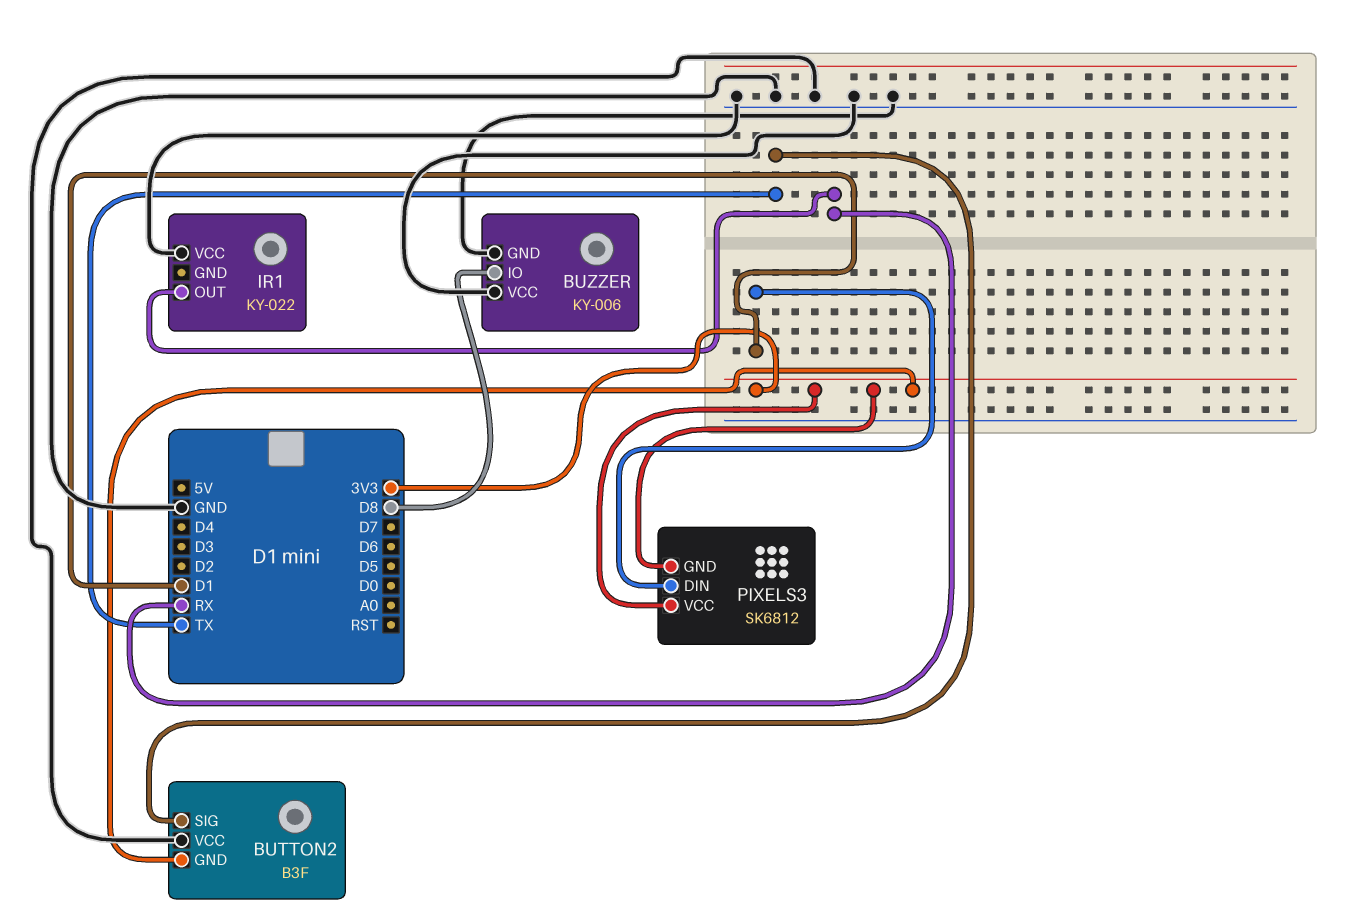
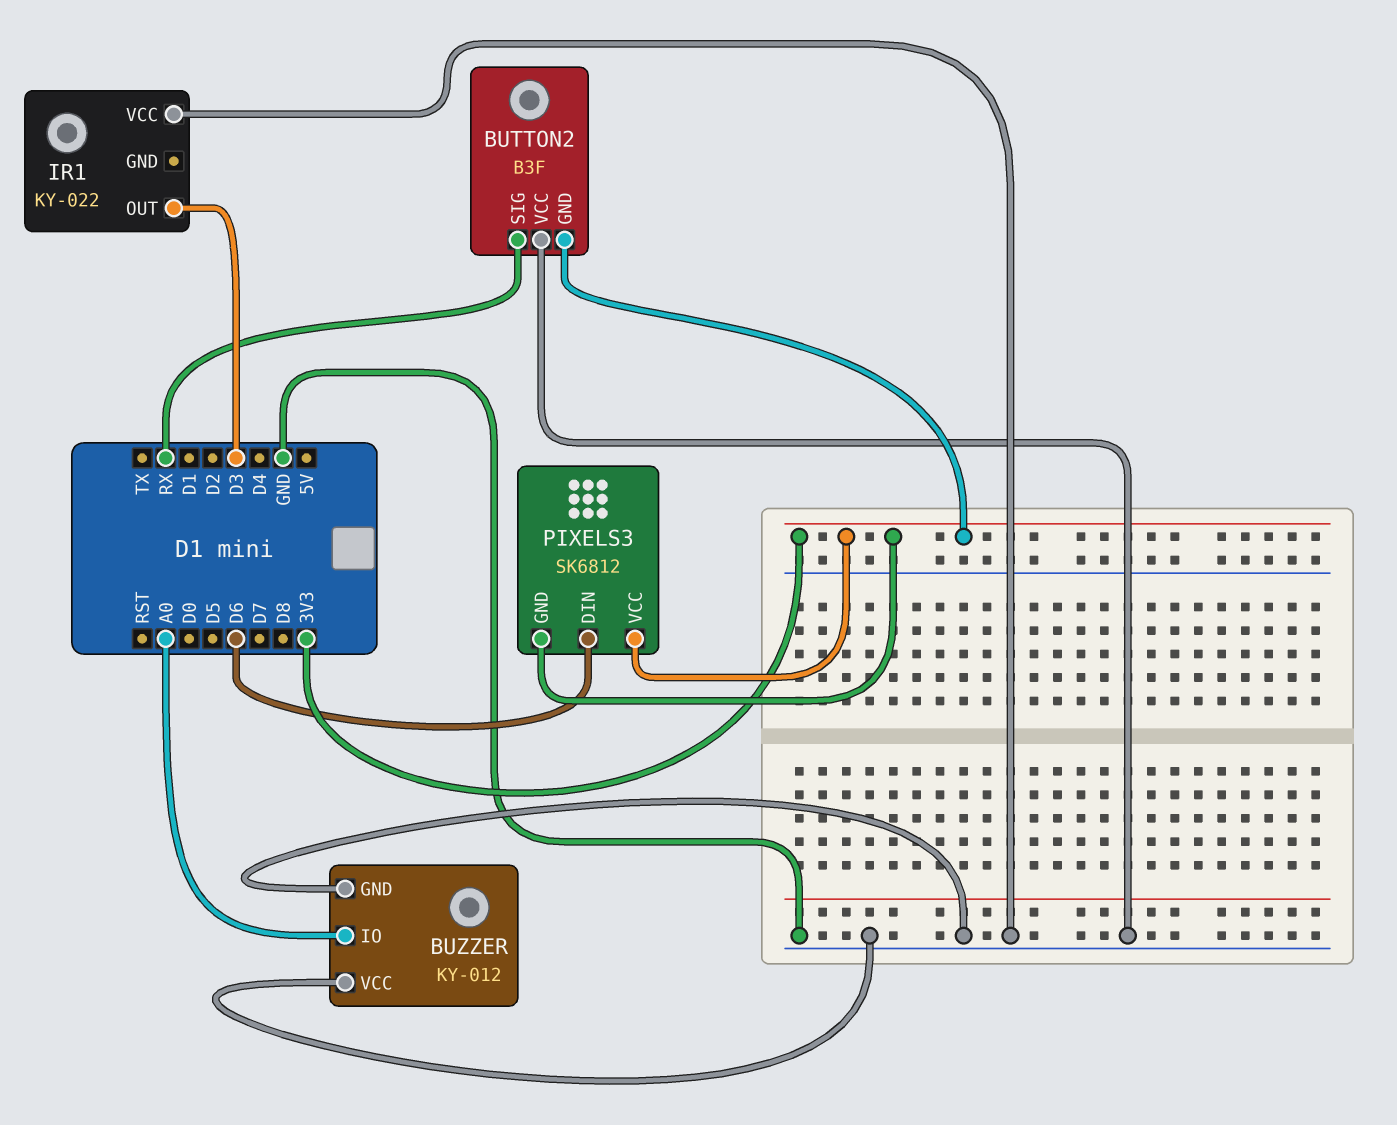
BUTTON2 pin SIG: TX -> RX
BUZZER: KY-006 -> KY-012
BUZZER pin IO: D8 -> A0
IR1 pin OUT: RX -> D3
PIXELS3 pin DIN: D1 -> D6

